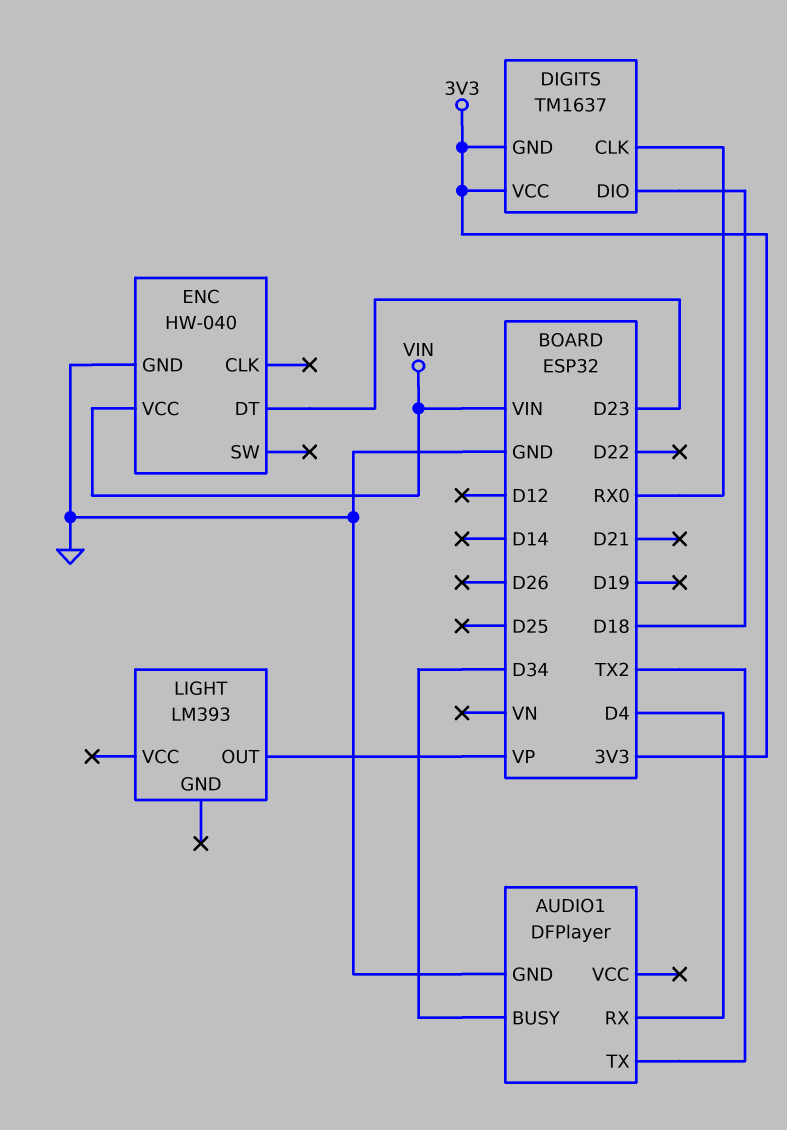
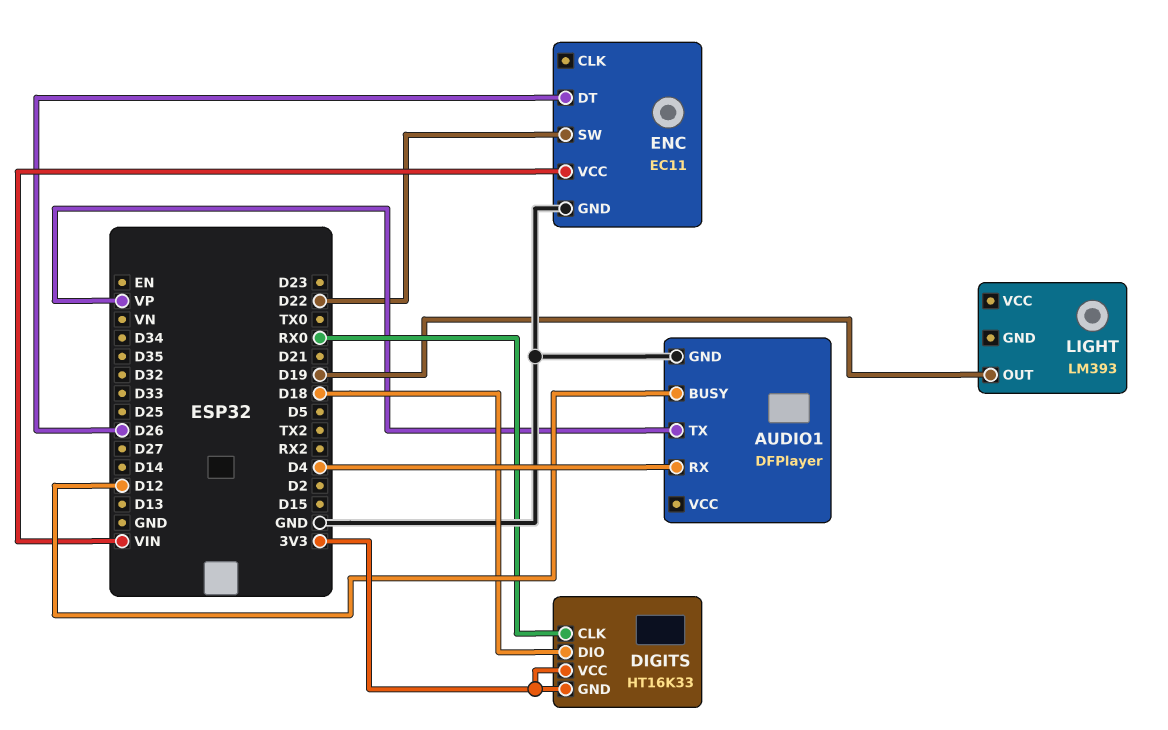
AUDIO1 pin BUSY: D34 -> D12
AUDIO1 pin TX: TX2 -> VP
DIGITS: TM1637 -> HT16K33
ENC: HW-040 -> EC11
ENC pin DT: D23 -> D26
ENC pin SW: none -> D22
LIGHT pin OUT: VP -> D19

